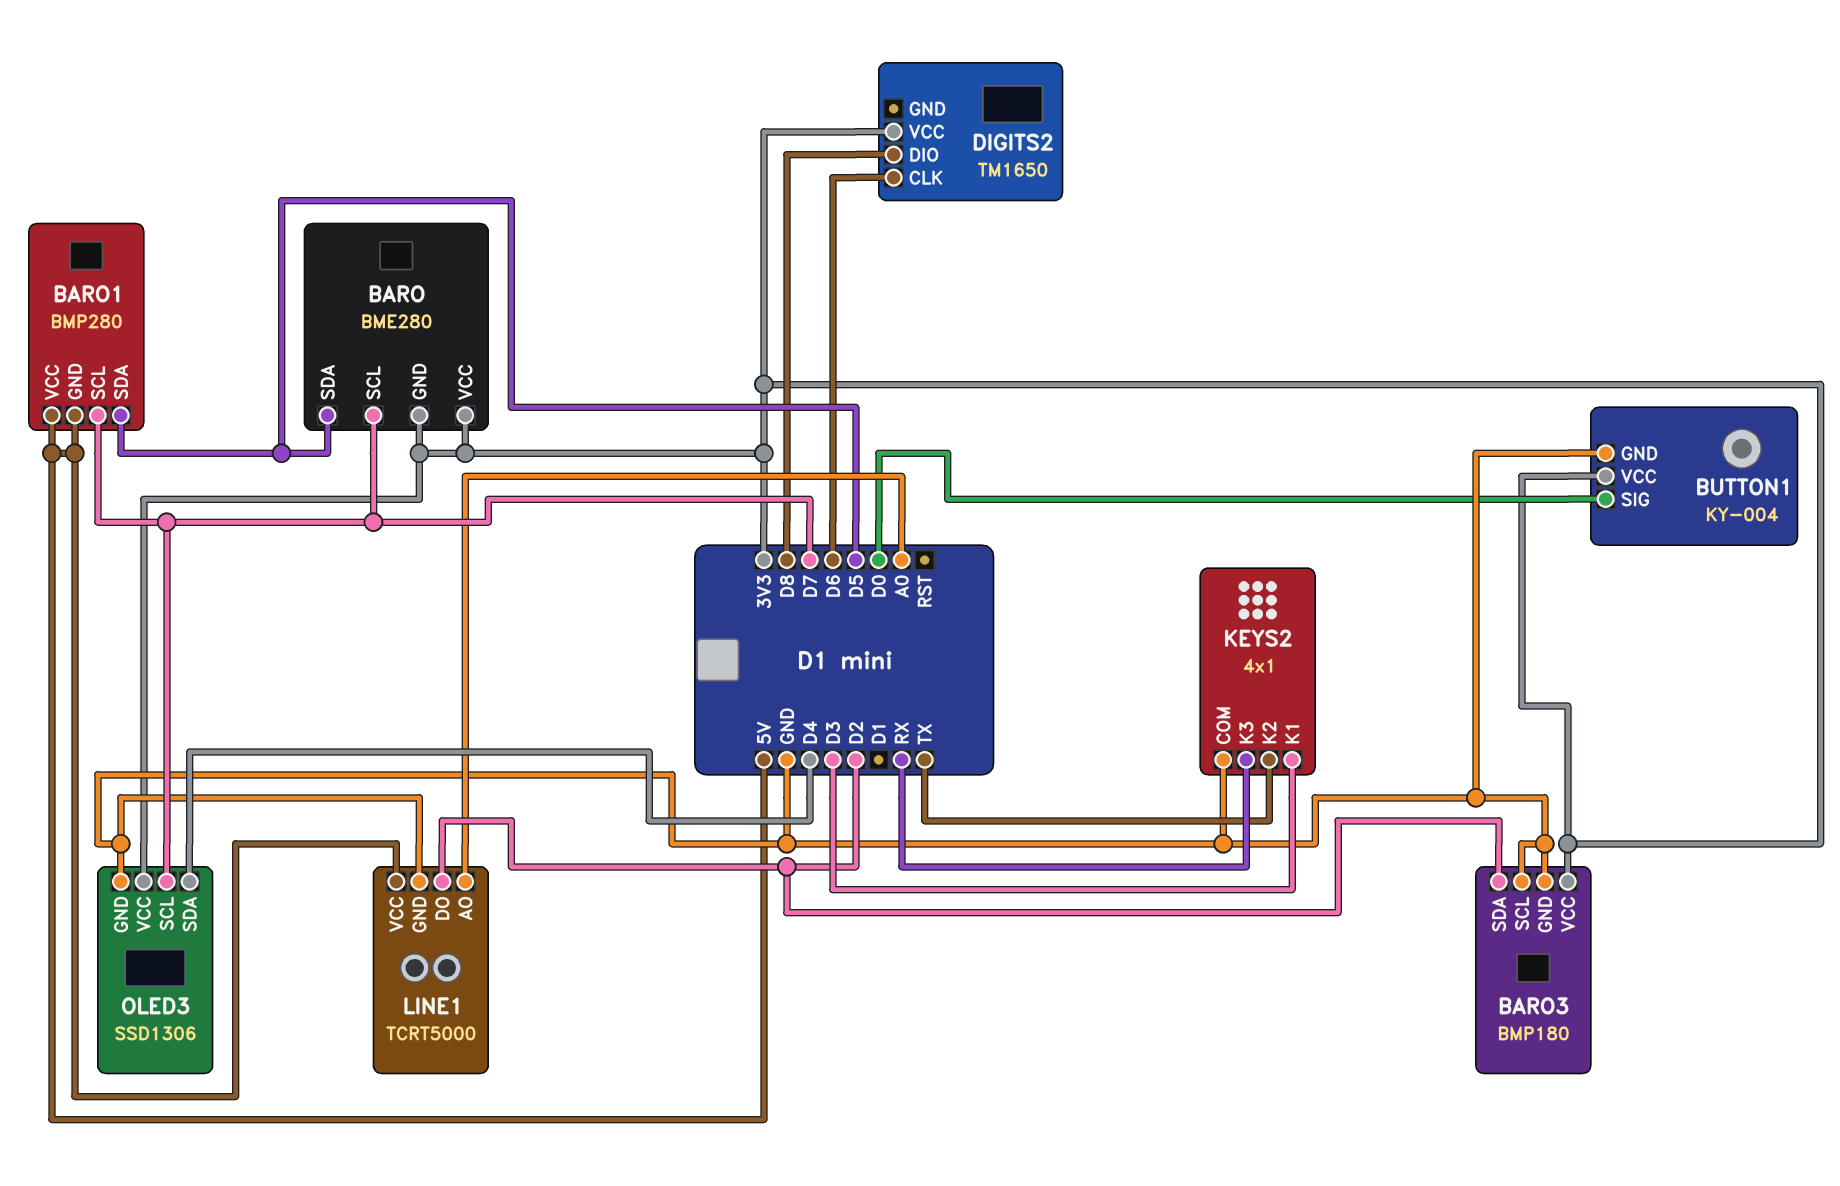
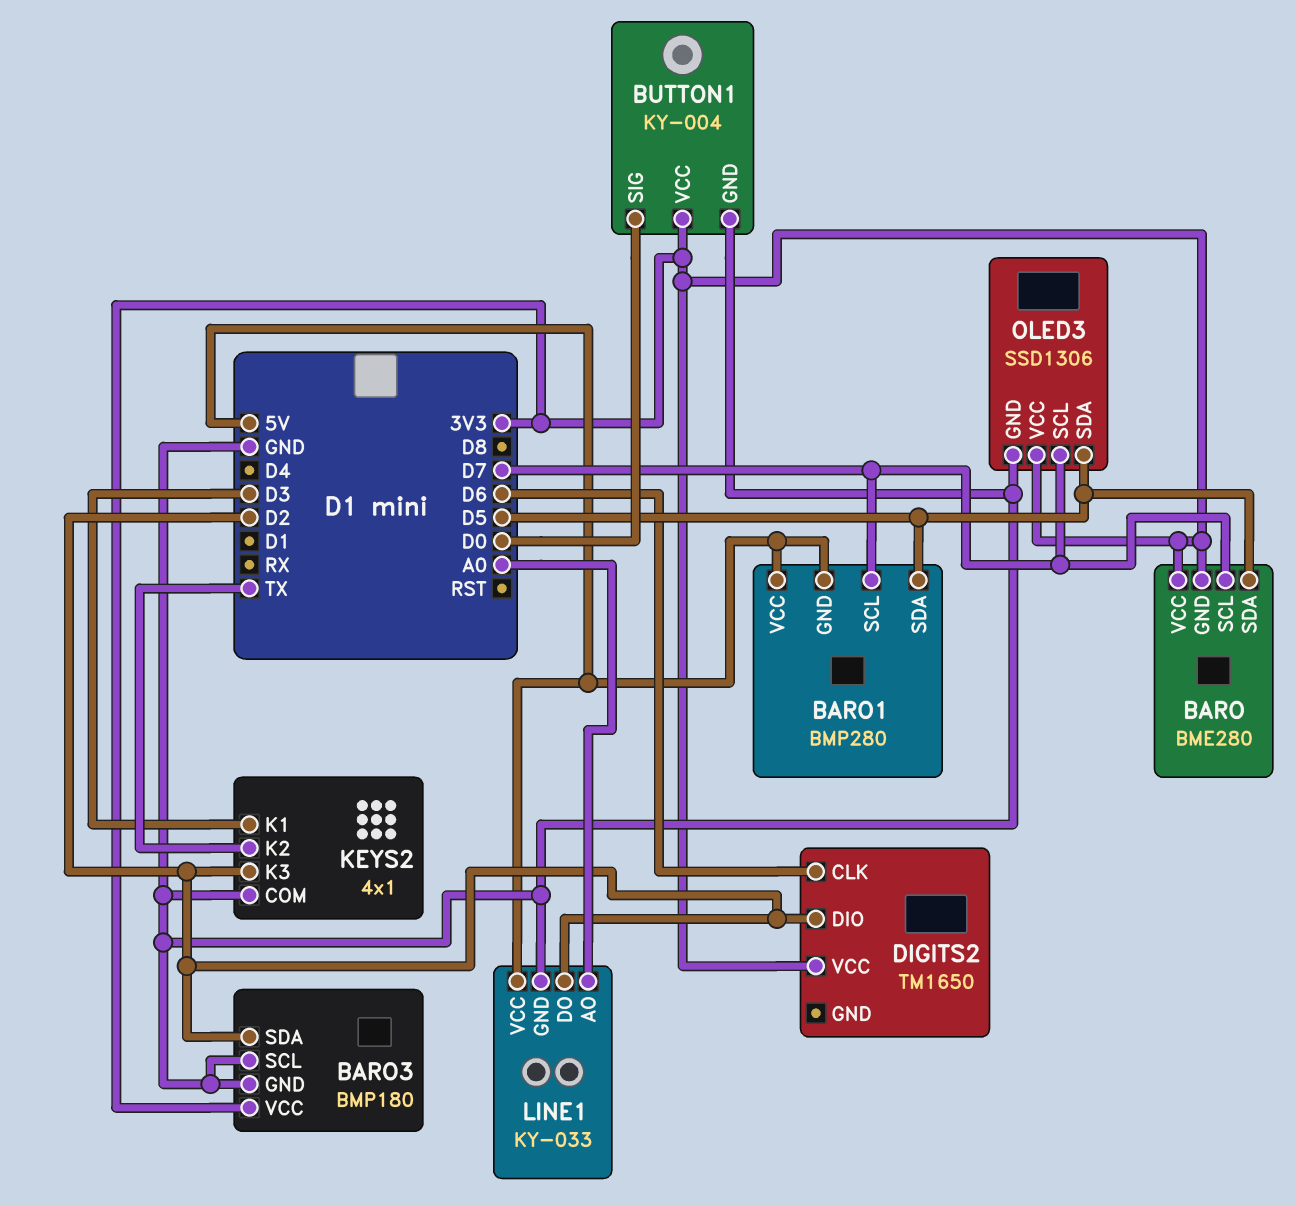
DIGITS2 pin DIO: D8 -> D2
KEYS2 pin K3: RX -> D2
LINE1: TCRT5000 -> KY-033
OLED3 pin SDA: D4 -> D5

